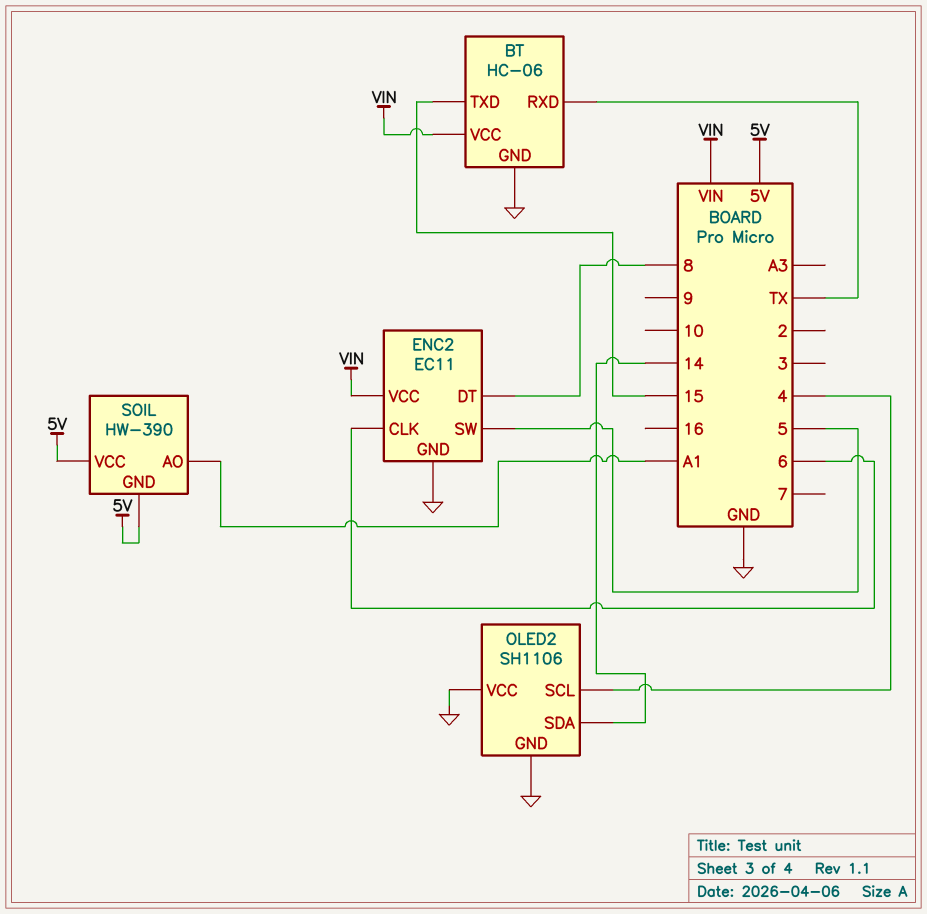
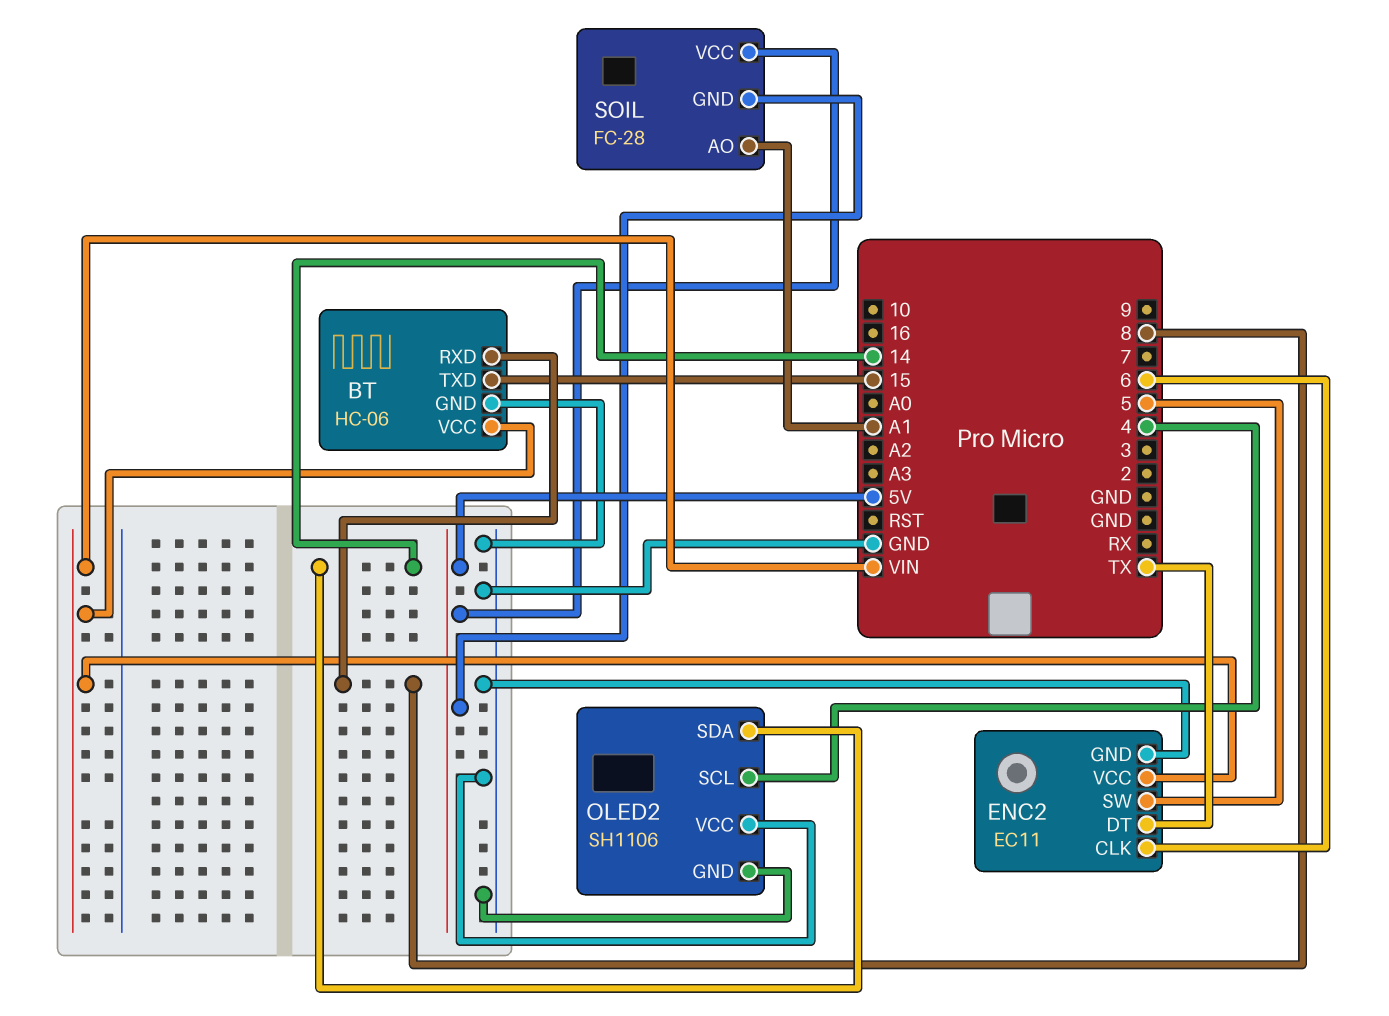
BT pin RXD: TX -> 8
ENC2 pin DT: 8 -> TX
SOIL: HW-390 -> FC-28

